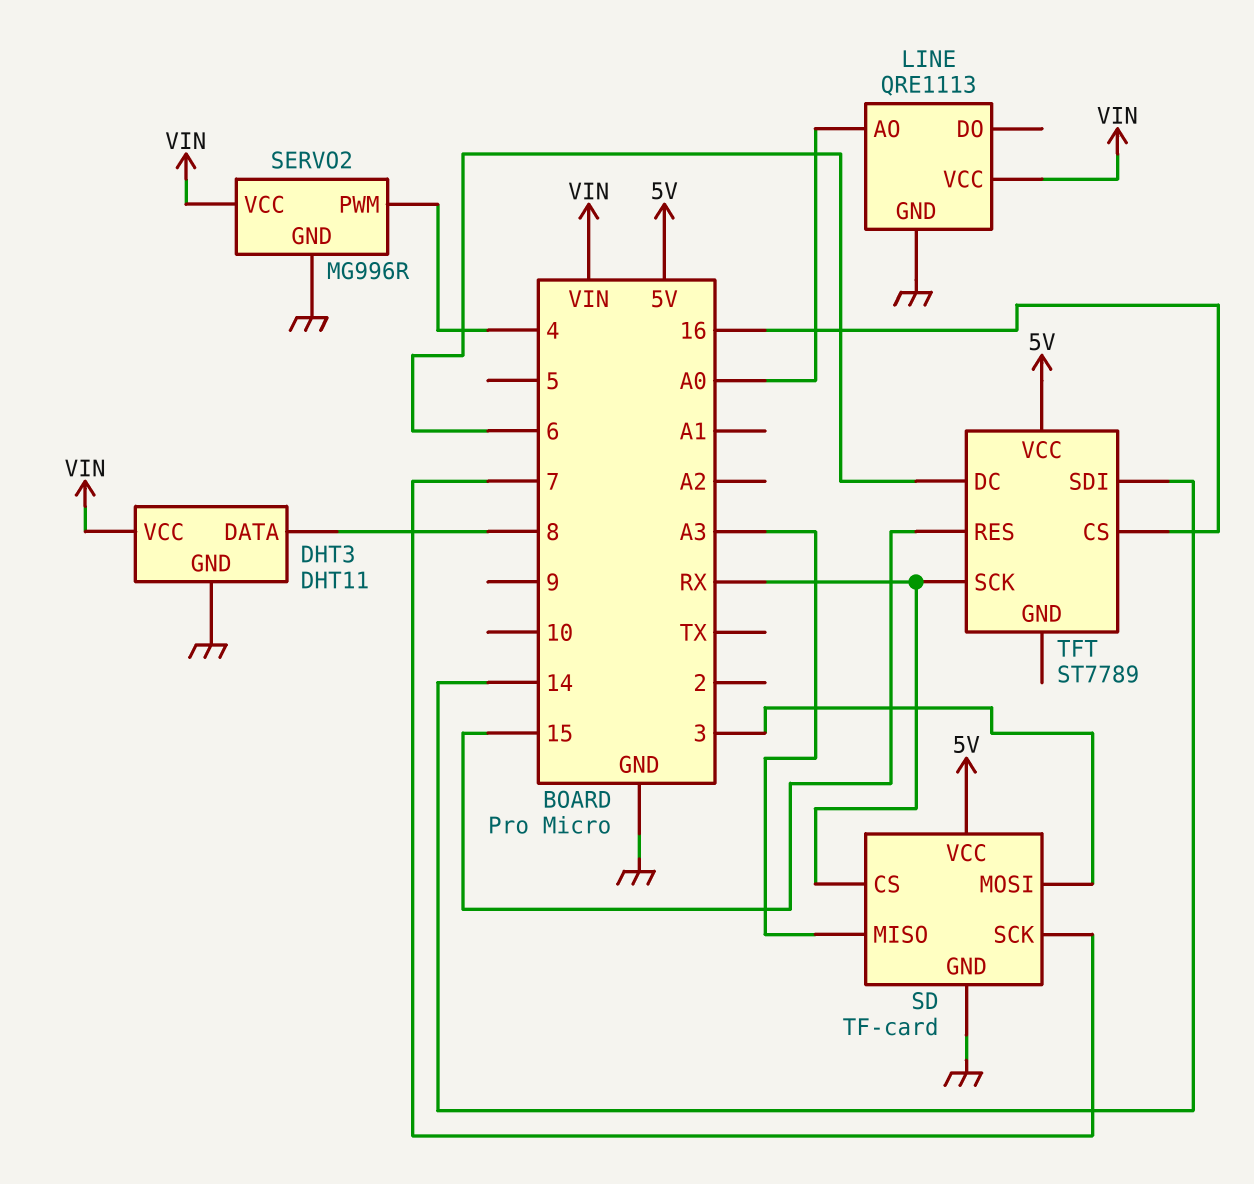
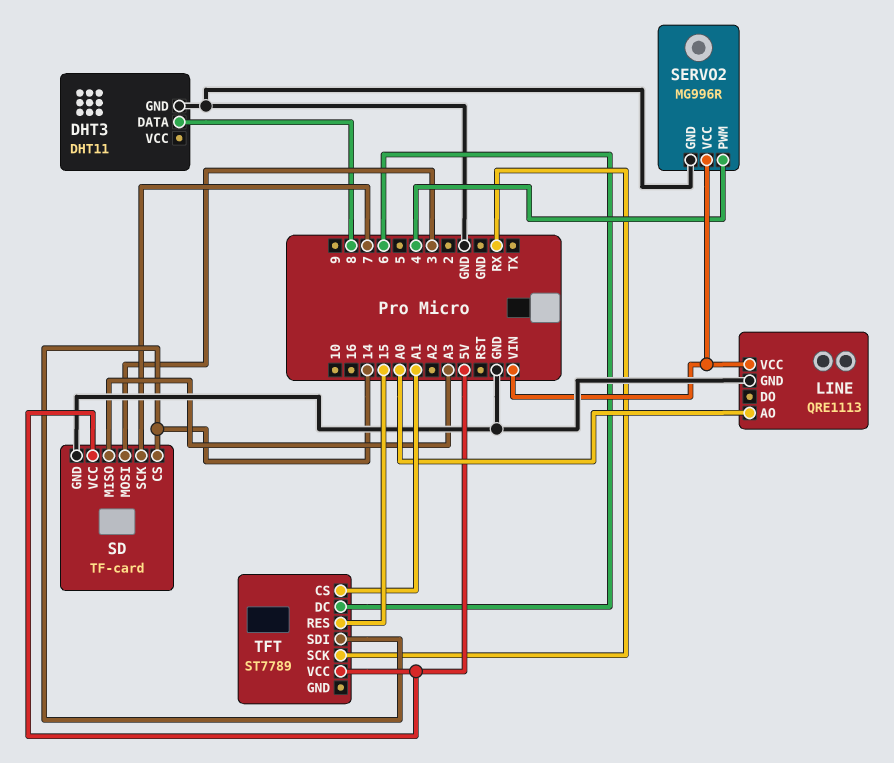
DHT3 pin VCC: VIN -> none
SD pin CS: RX -> 14
TFT pin CS: 16 -> A1

